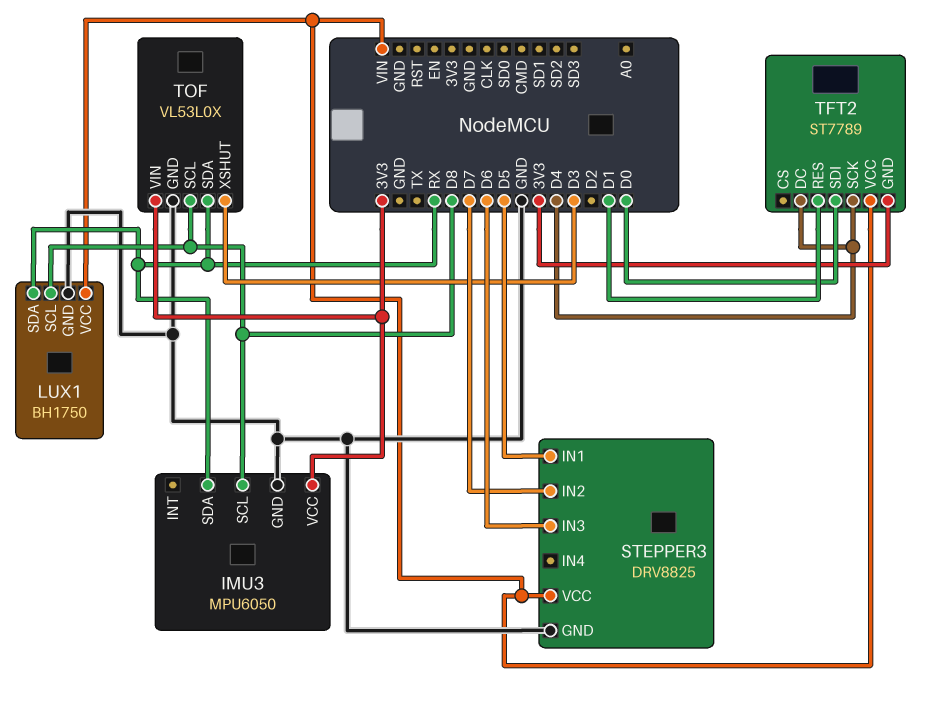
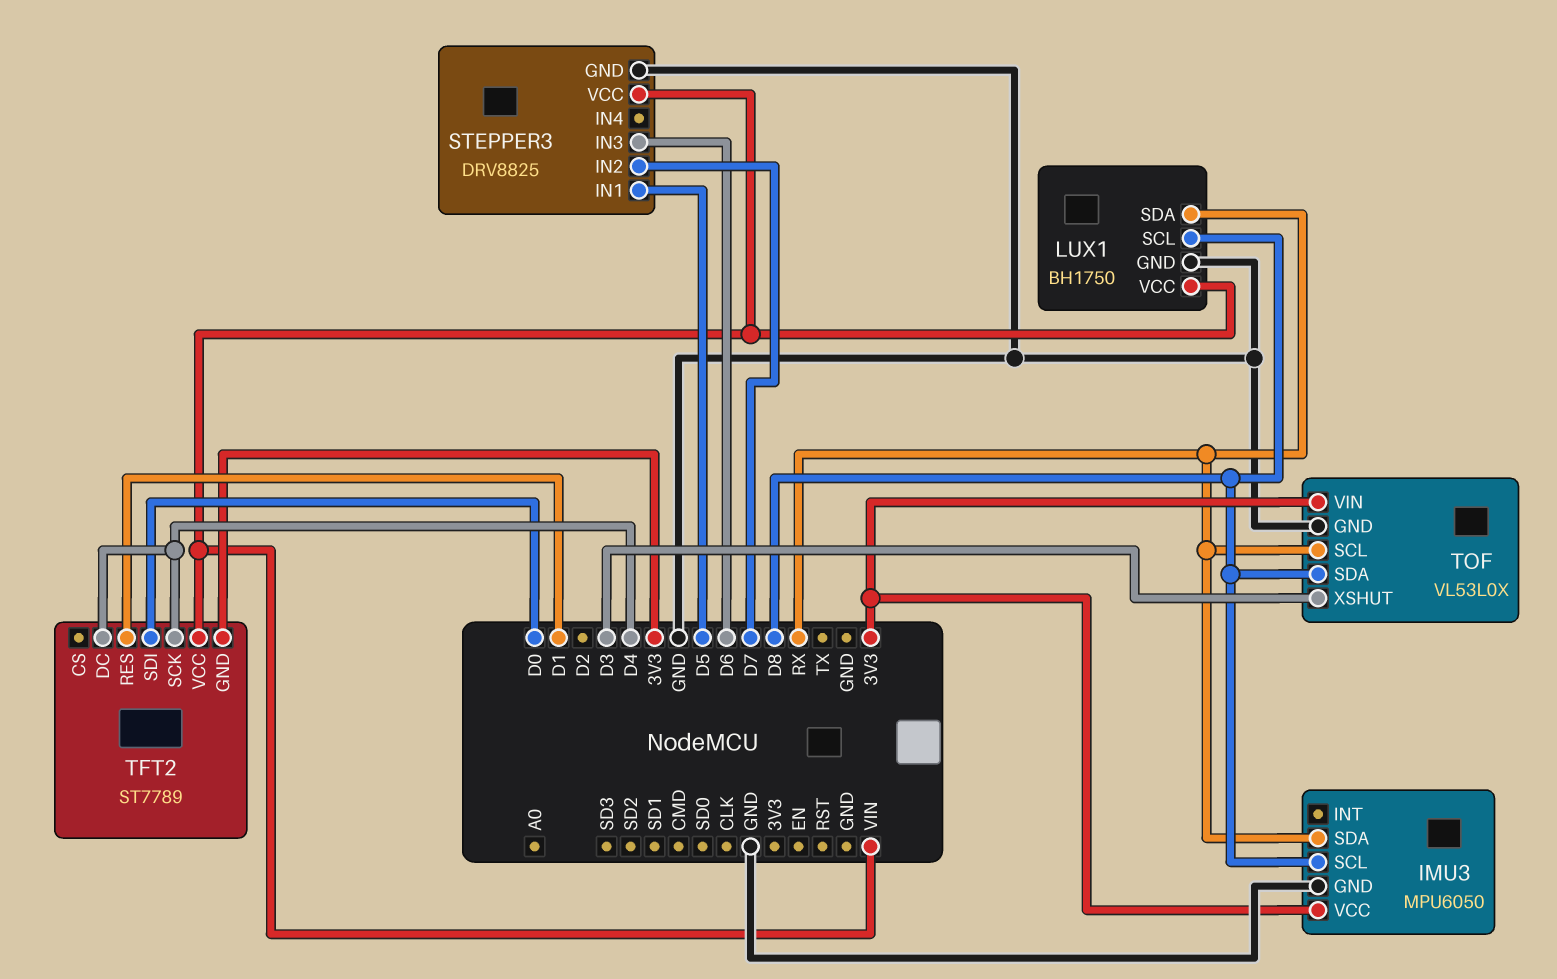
TOF pin SCL: D8 -> RX
TOF pin SDA: RX -> D8

